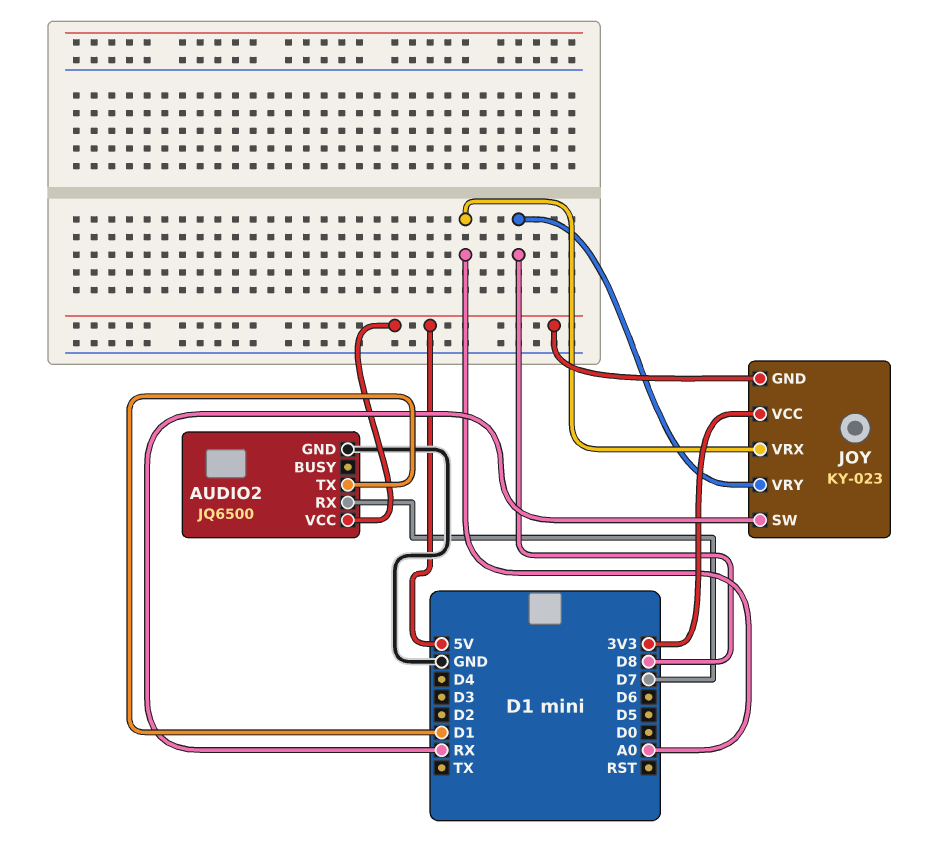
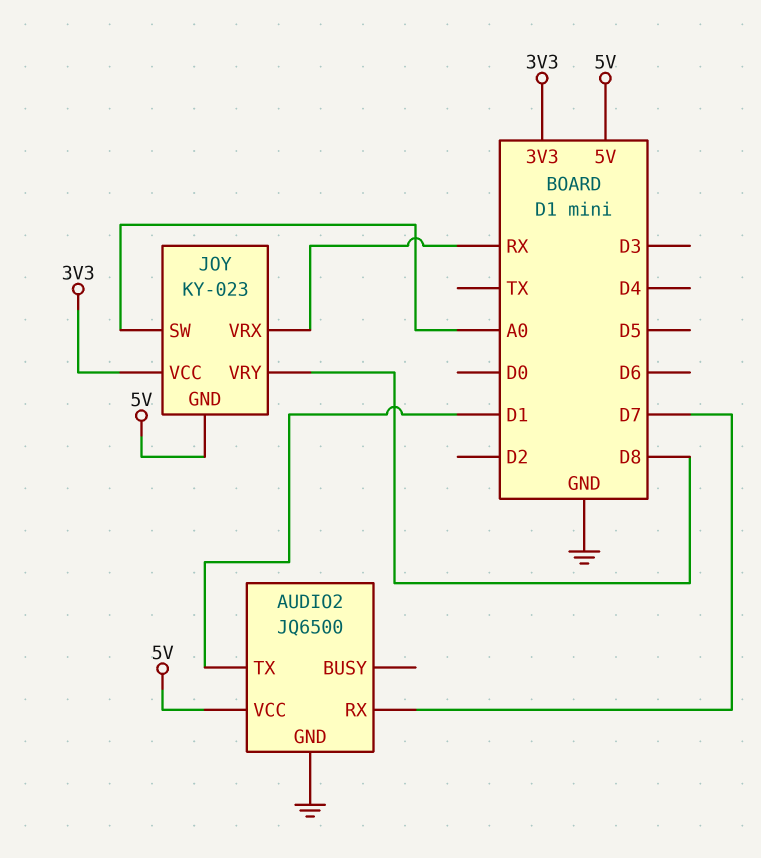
JOY pin SW: RX -> A0
JOY pin VRX: A0 -> RX

